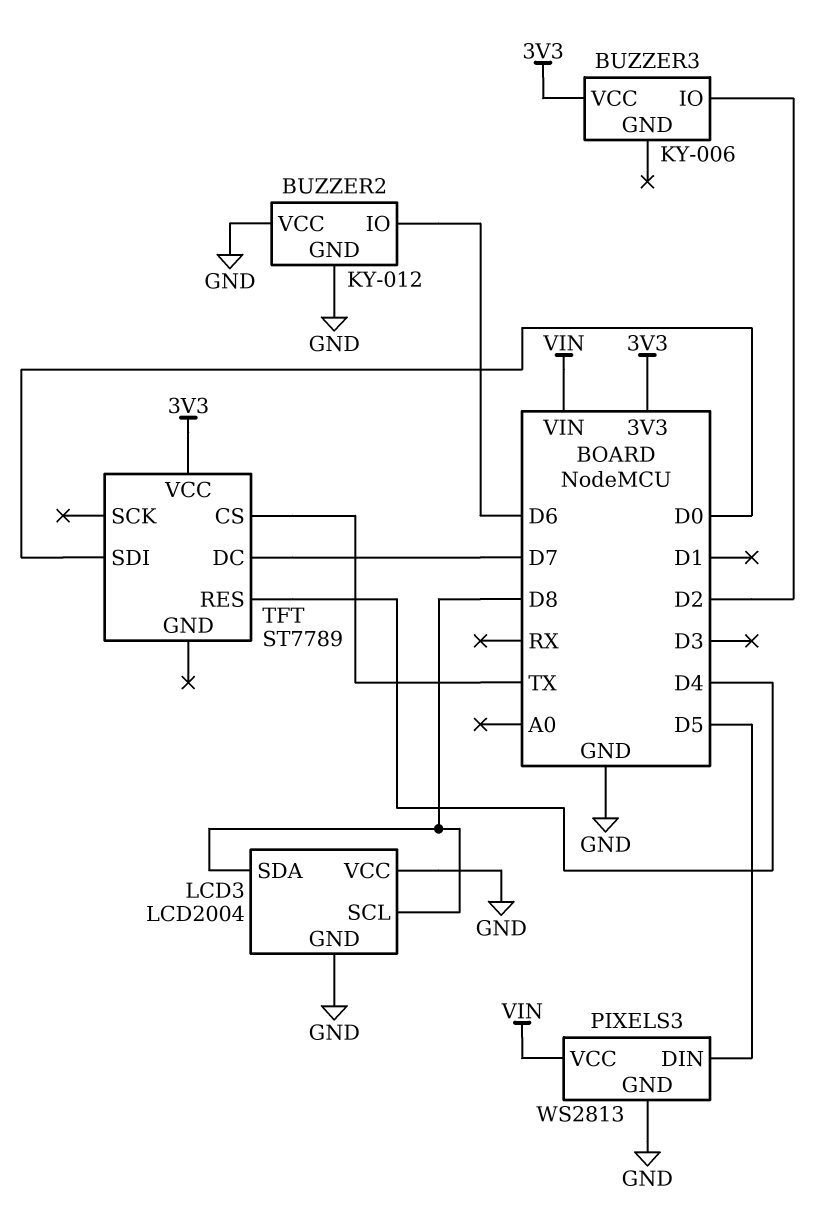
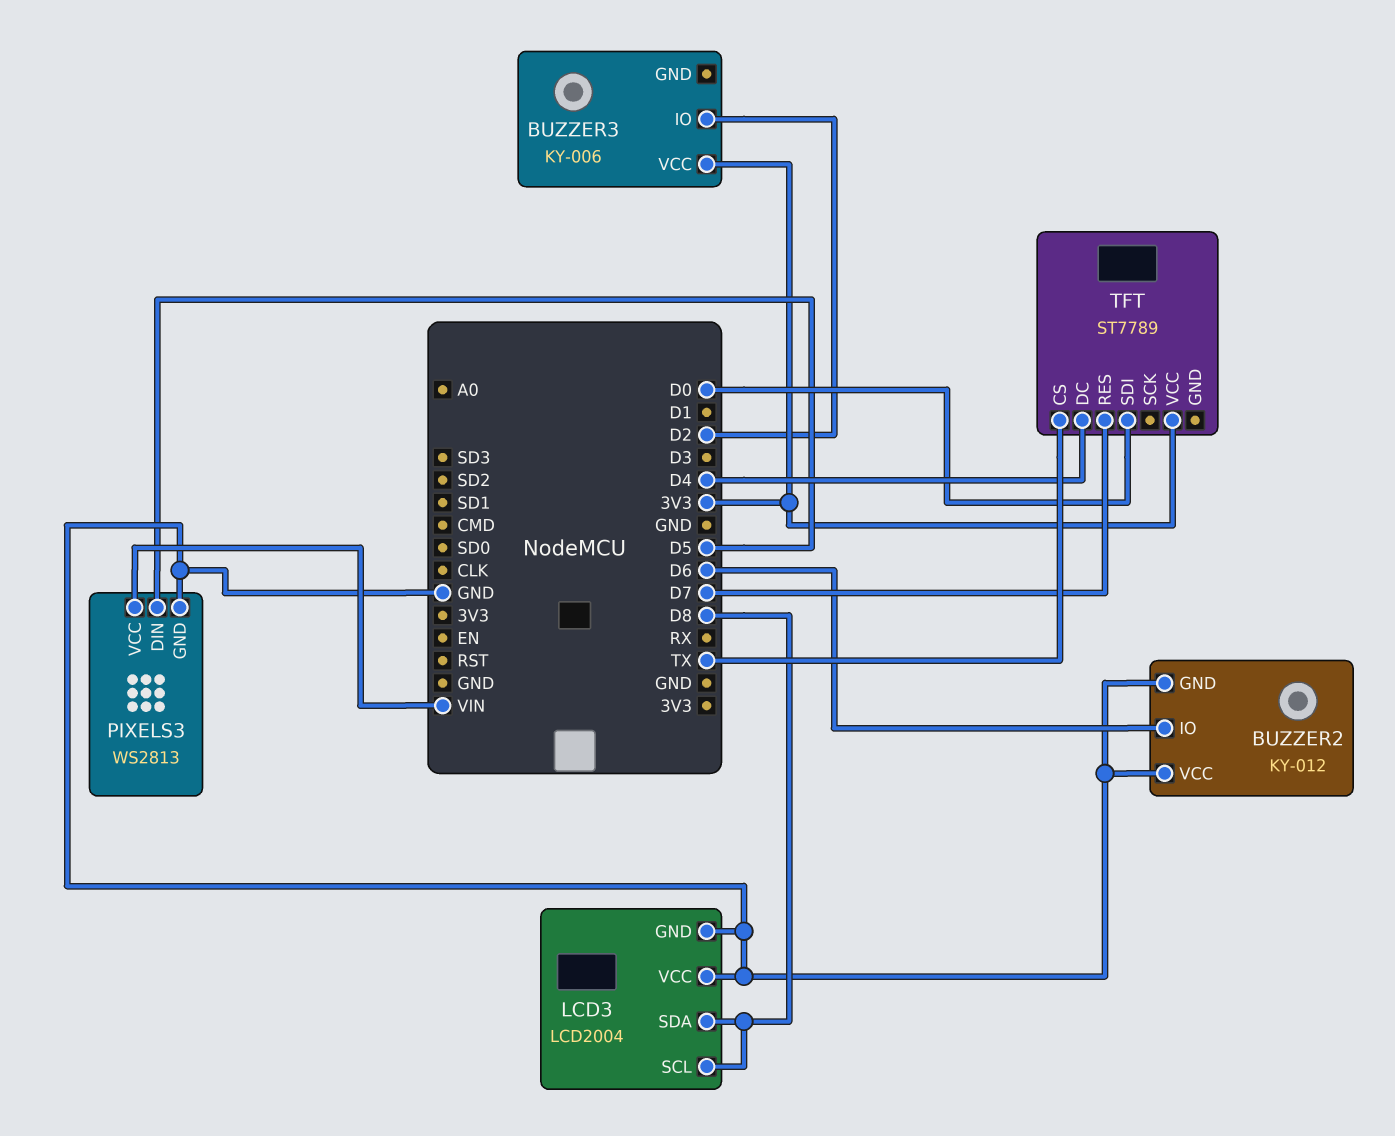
TFT pin DC: D7 -> D4
TFT pin RES: D4 -> D7

